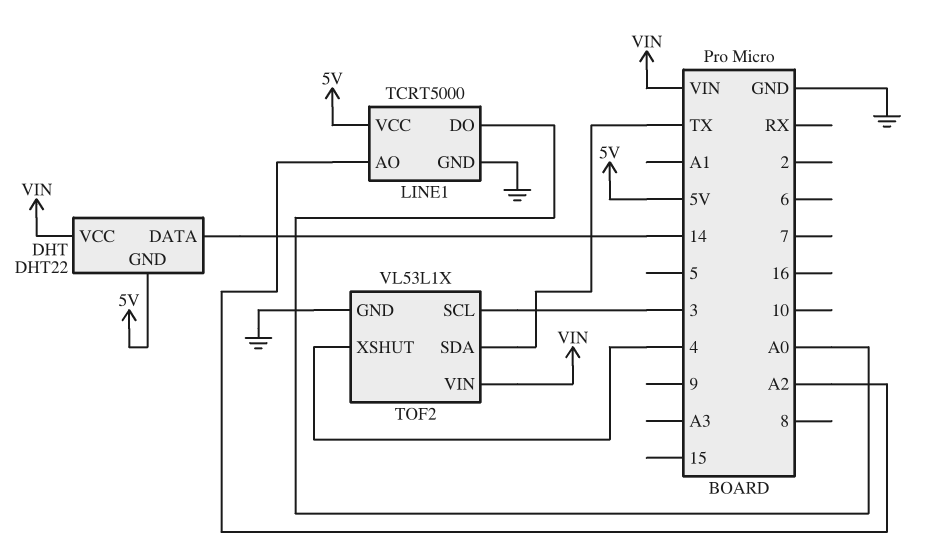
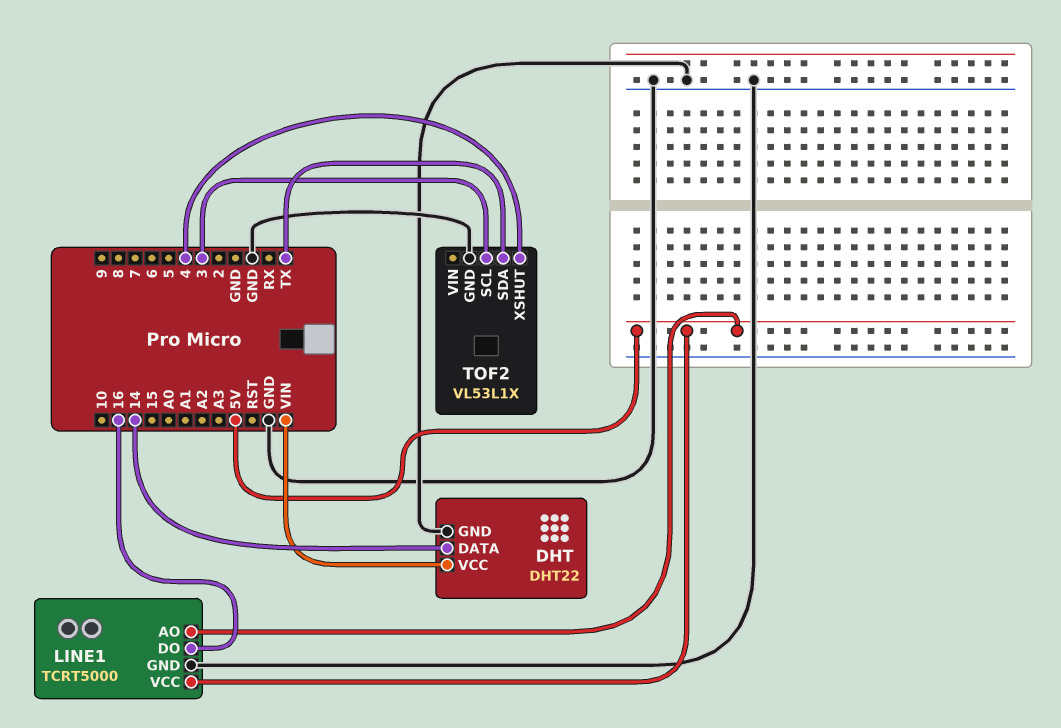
DHT pin GND: 5V -> GND
LINE1 pin AO: A2 -> 5V
LINE1 pin DO: A0 -> 16
TOF2 pin VIN: VIN -> none

